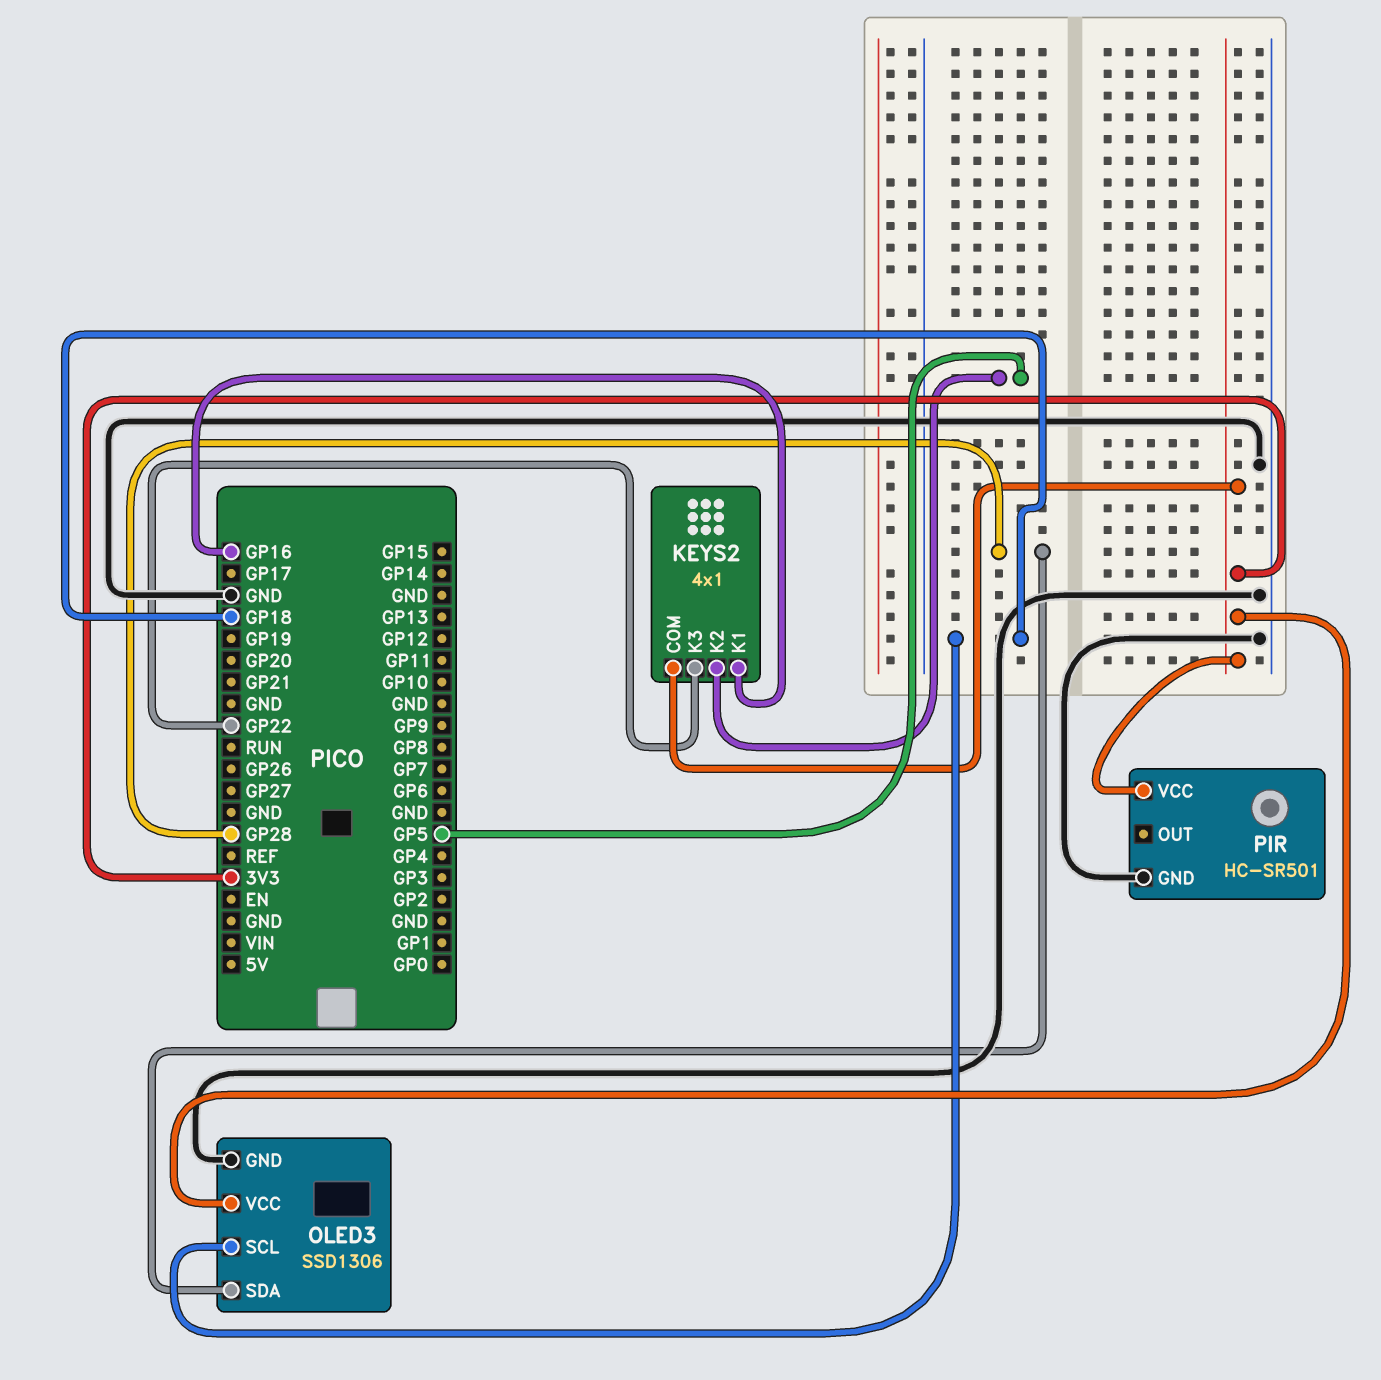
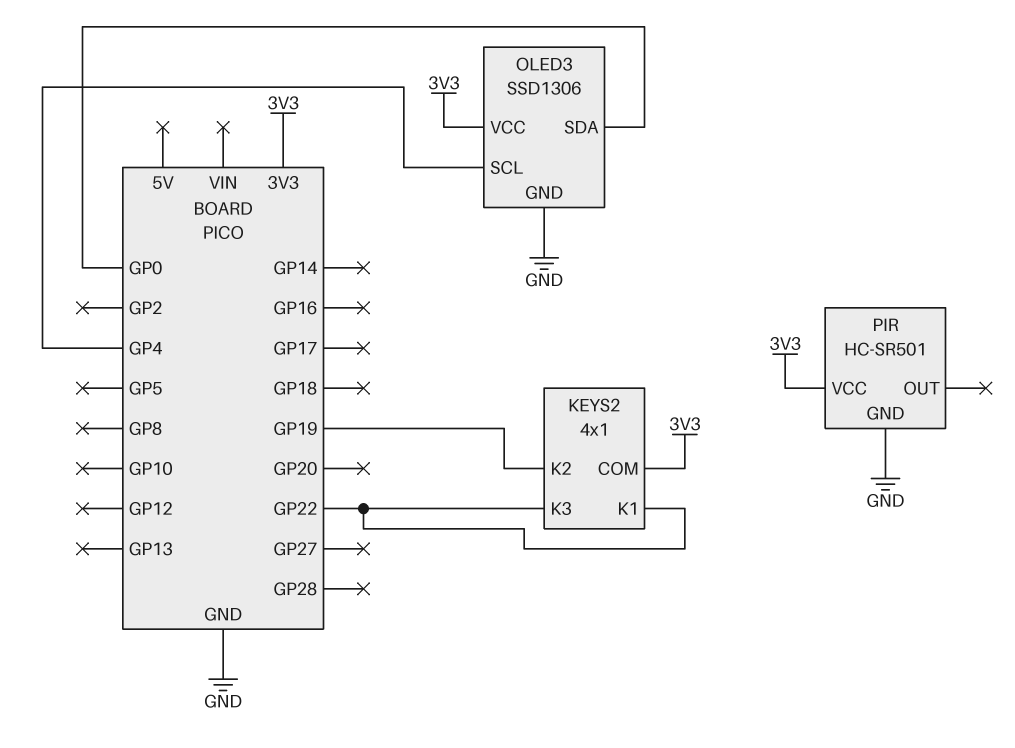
KEYS2 pin K1: GP16 -> GP22
KEYS2 pin K2: GP5 -> GP19
OLED3 pin SCL: GP18 -> GP4
OLED3 pin SDA: GP28 -> GP0

